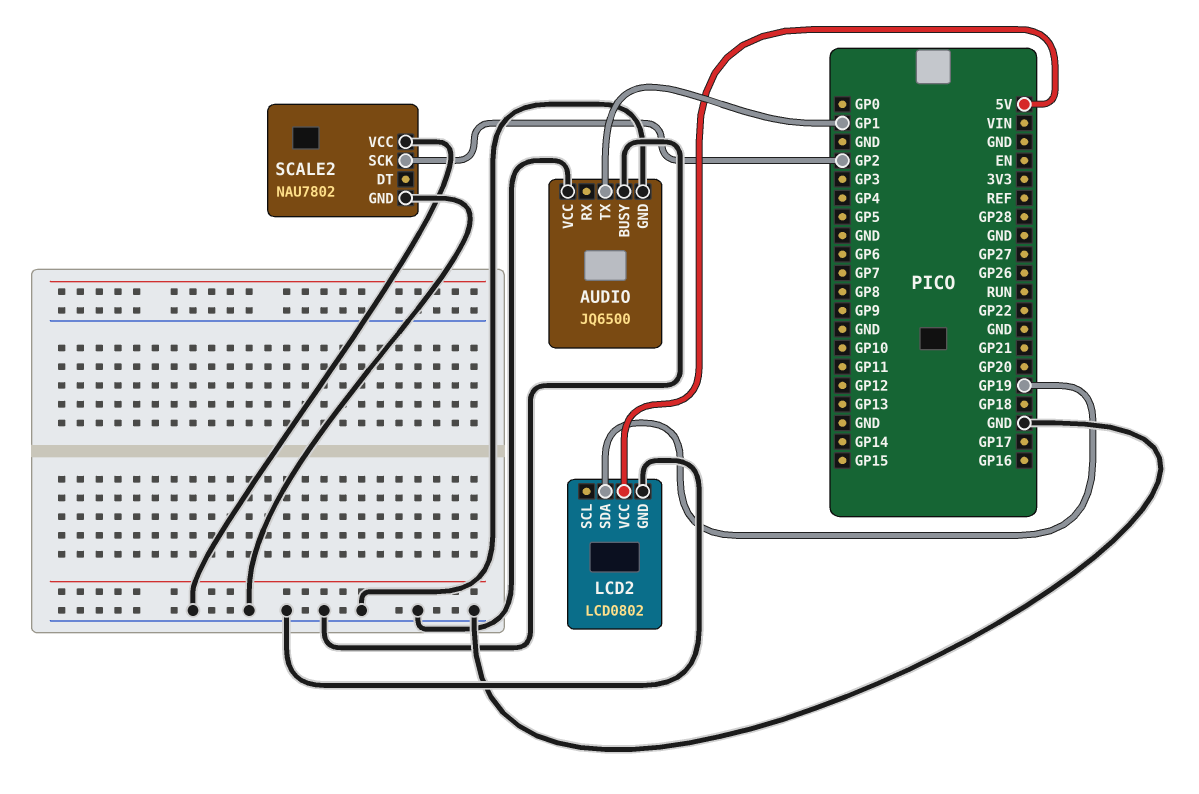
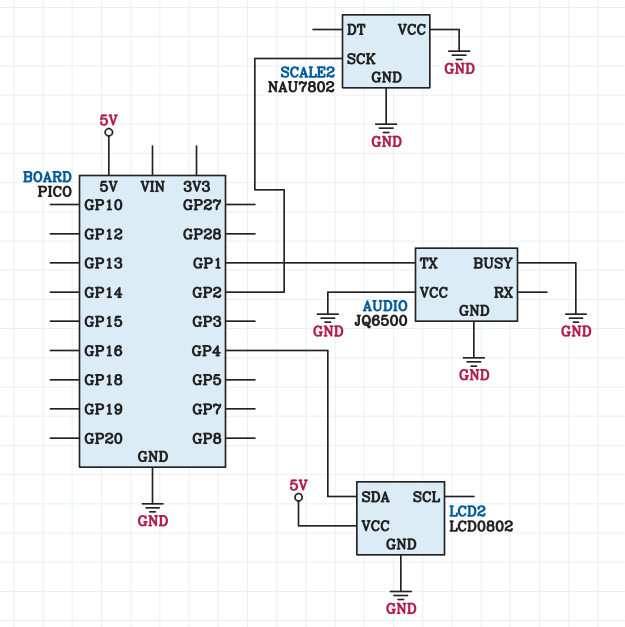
LCD2 pin SDA: GP19 -> GP4

